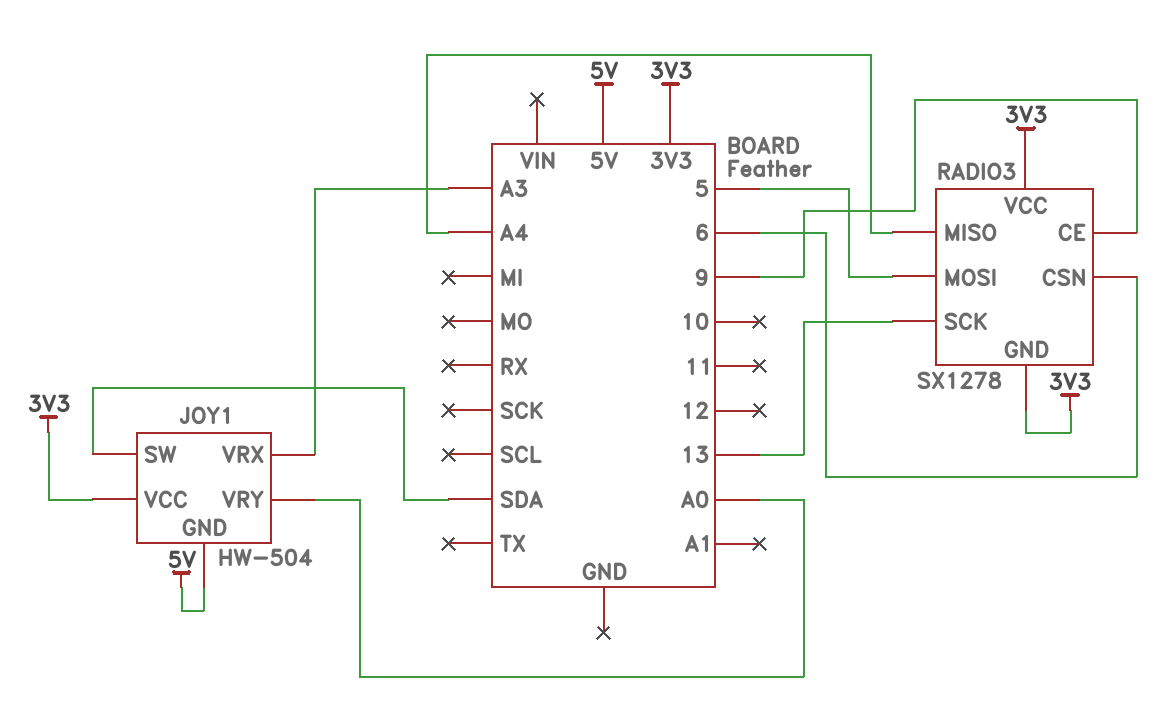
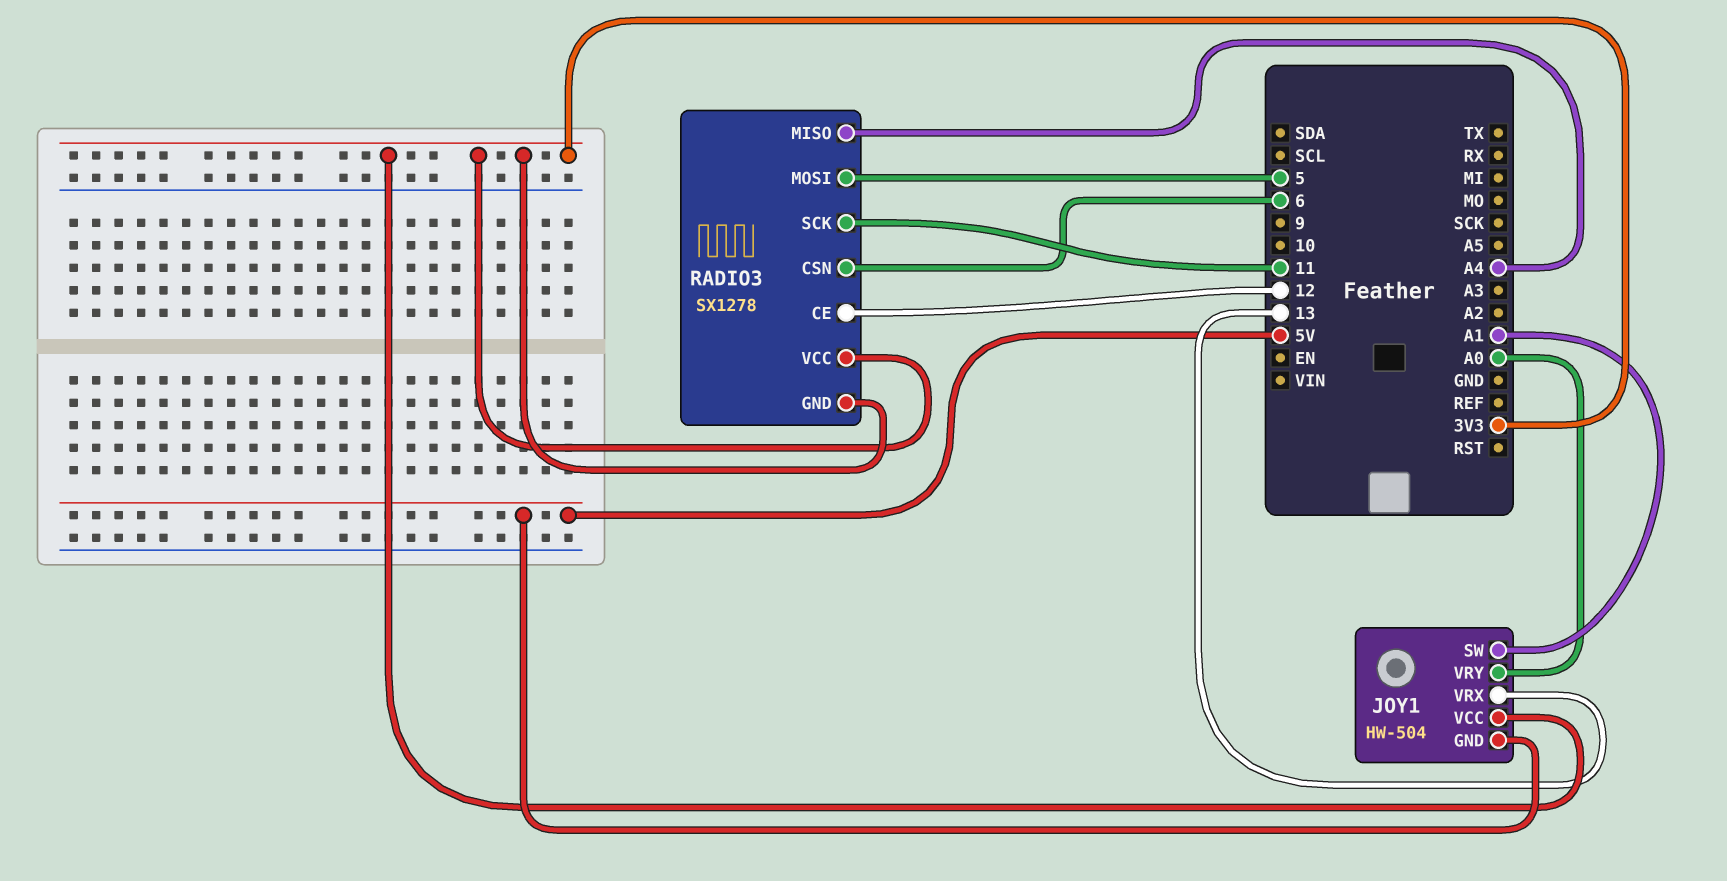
JOY1 pin SW: SDA -> A1
JOY1 pin VRX: A3 -> 13
RADIO3 pin CE: 9 -> 12
RADIO3 pin SCK: 13 -> 11

